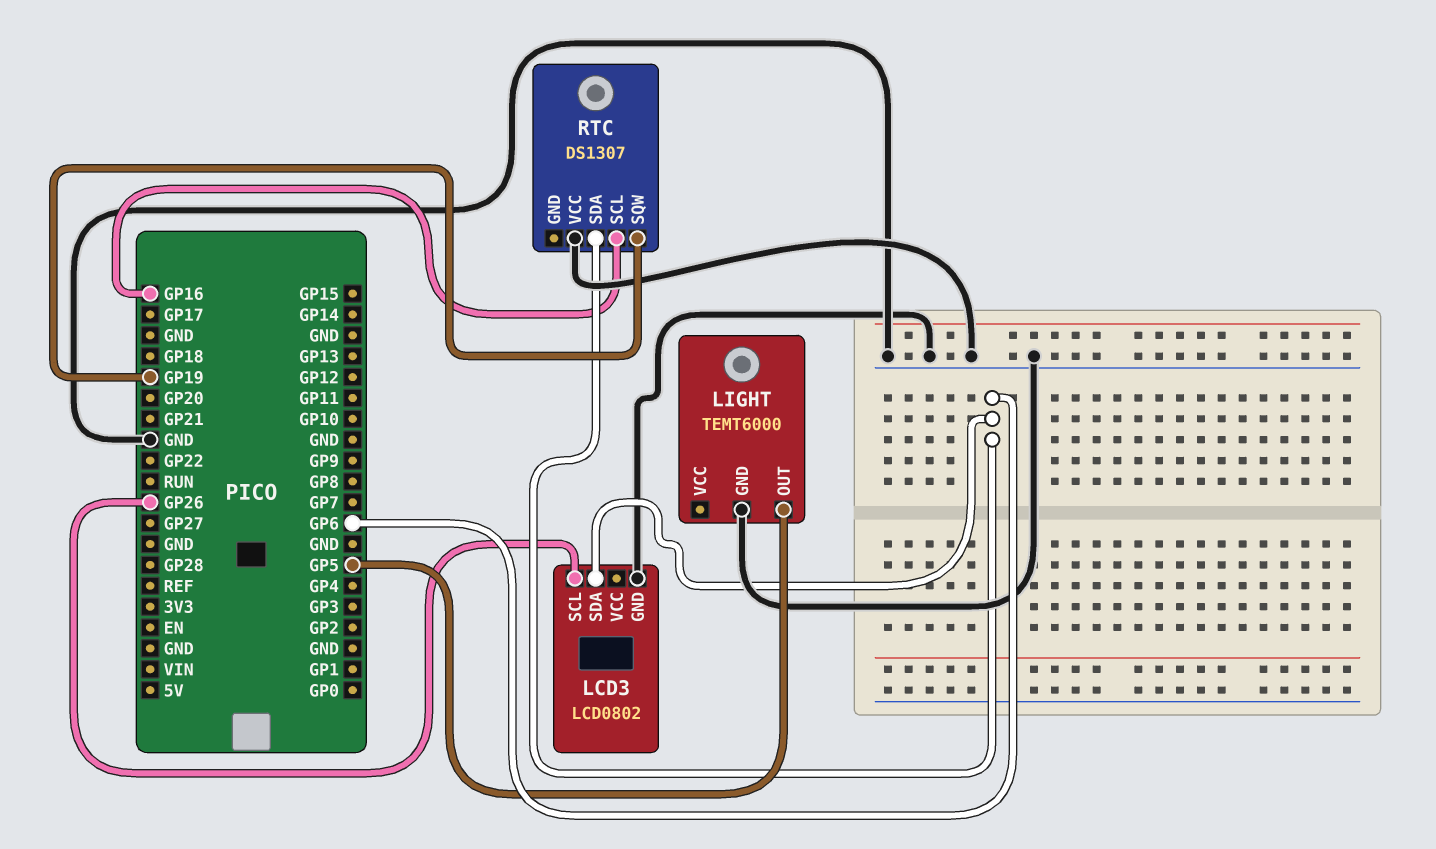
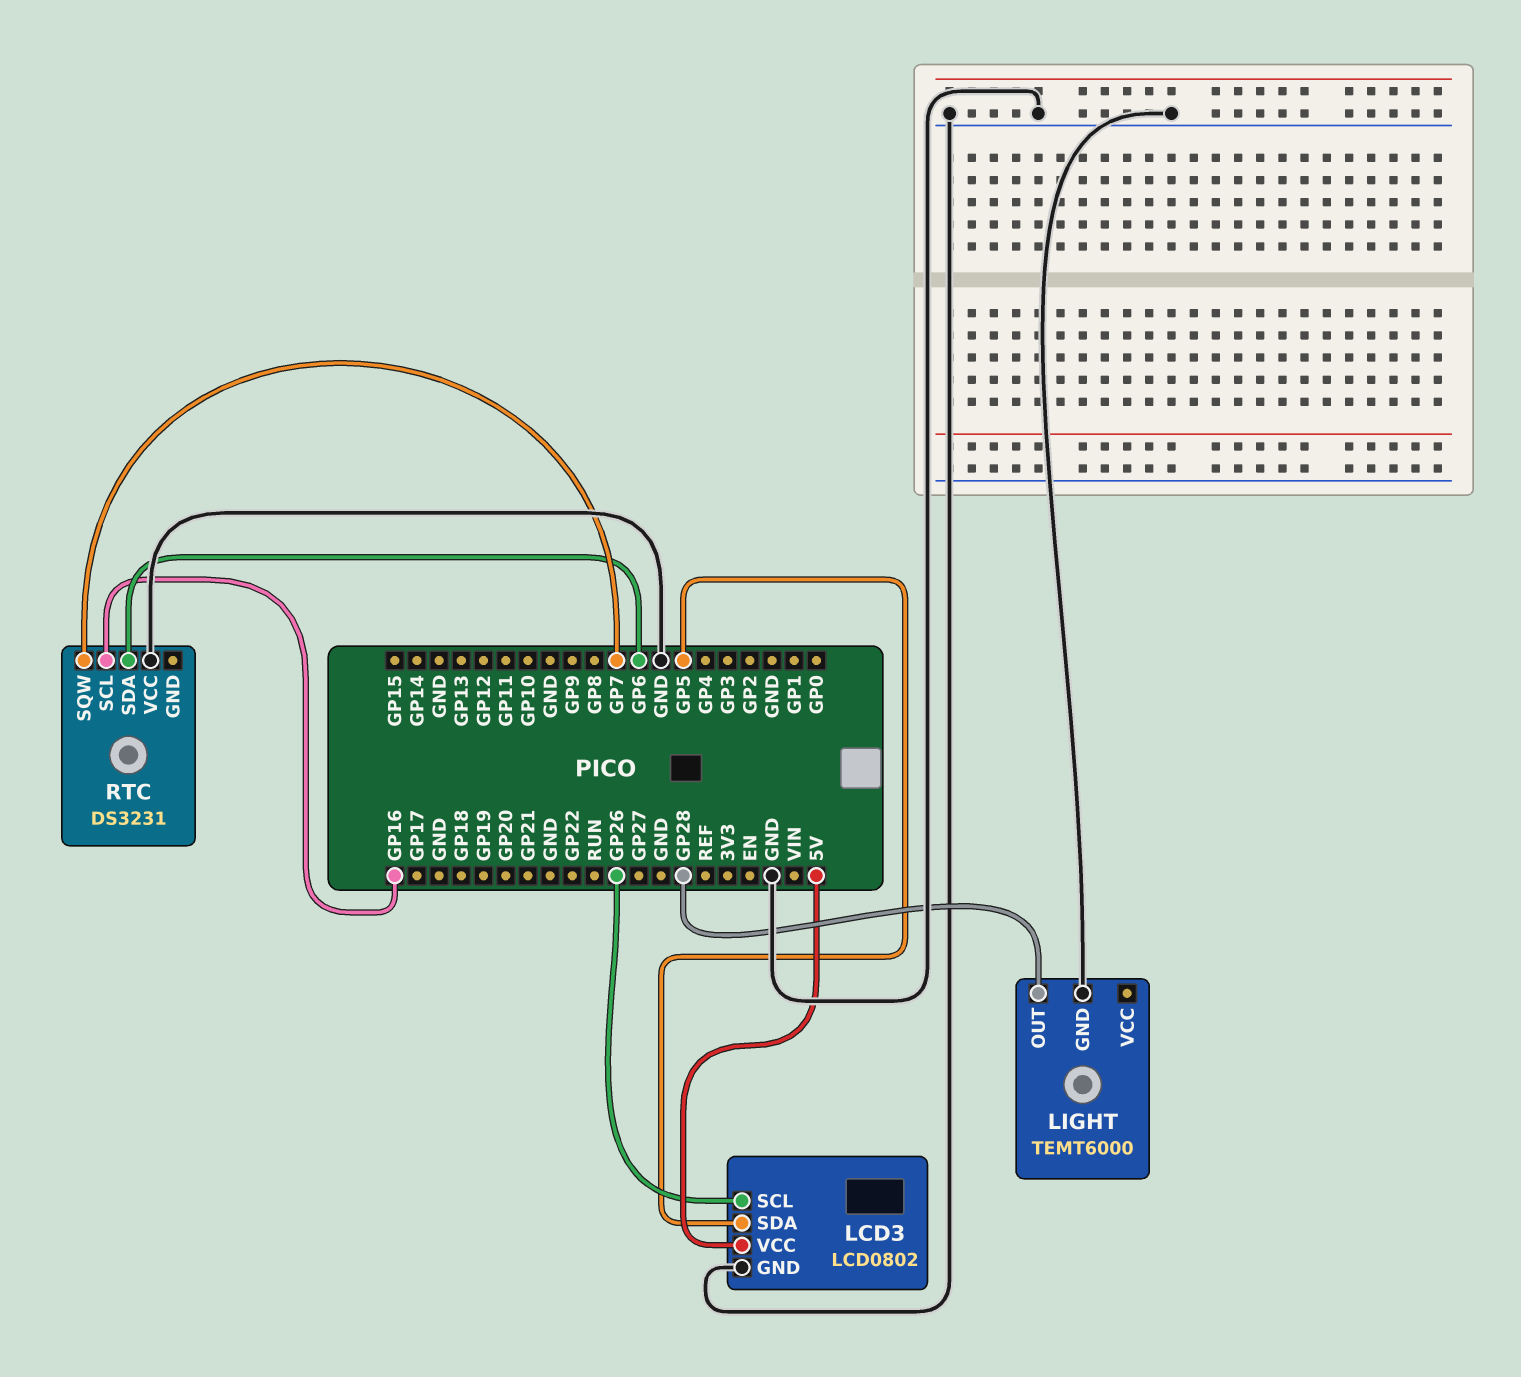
LCD3 pin SDA: GP6 -> GP5
LCD3 pin VCC: none -> 5V
LIGHT pin OUT: GP5 -> GP28
RTC: DS1307 -> DS3231
RTC pin SQW: GP19 -> GP7

